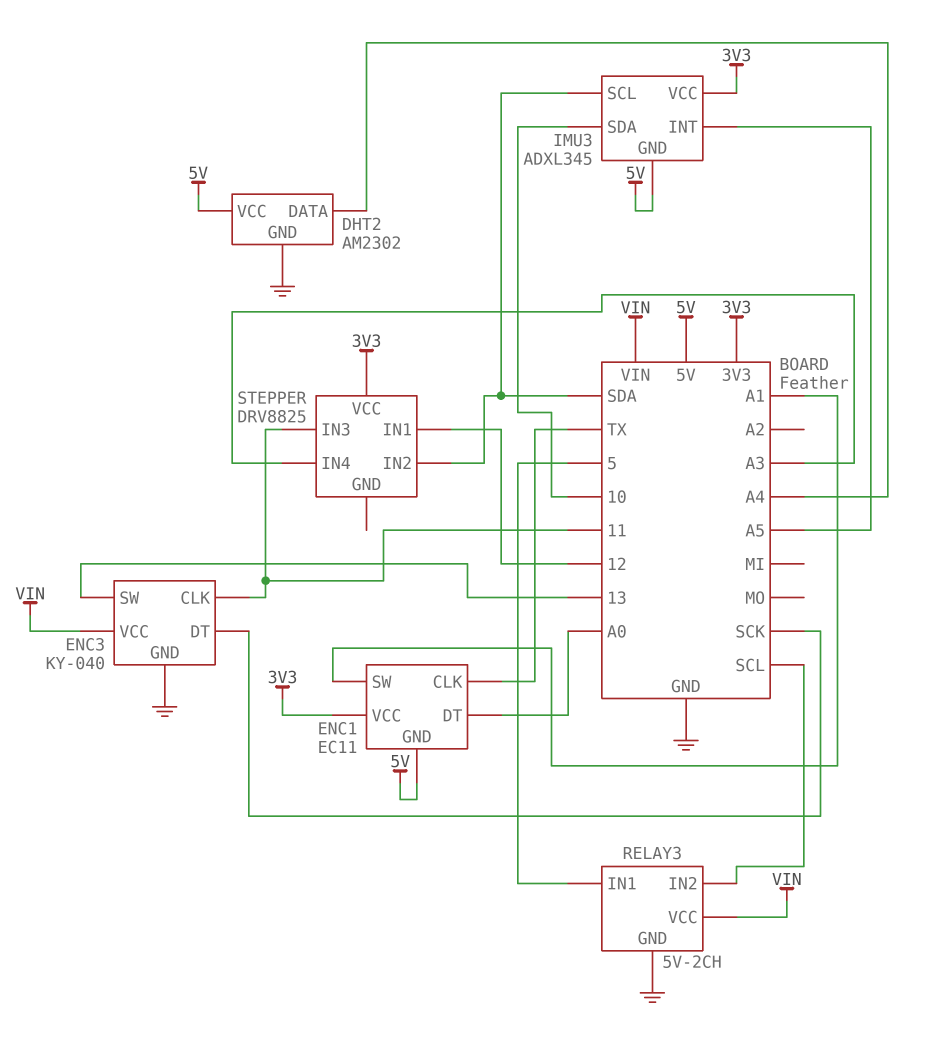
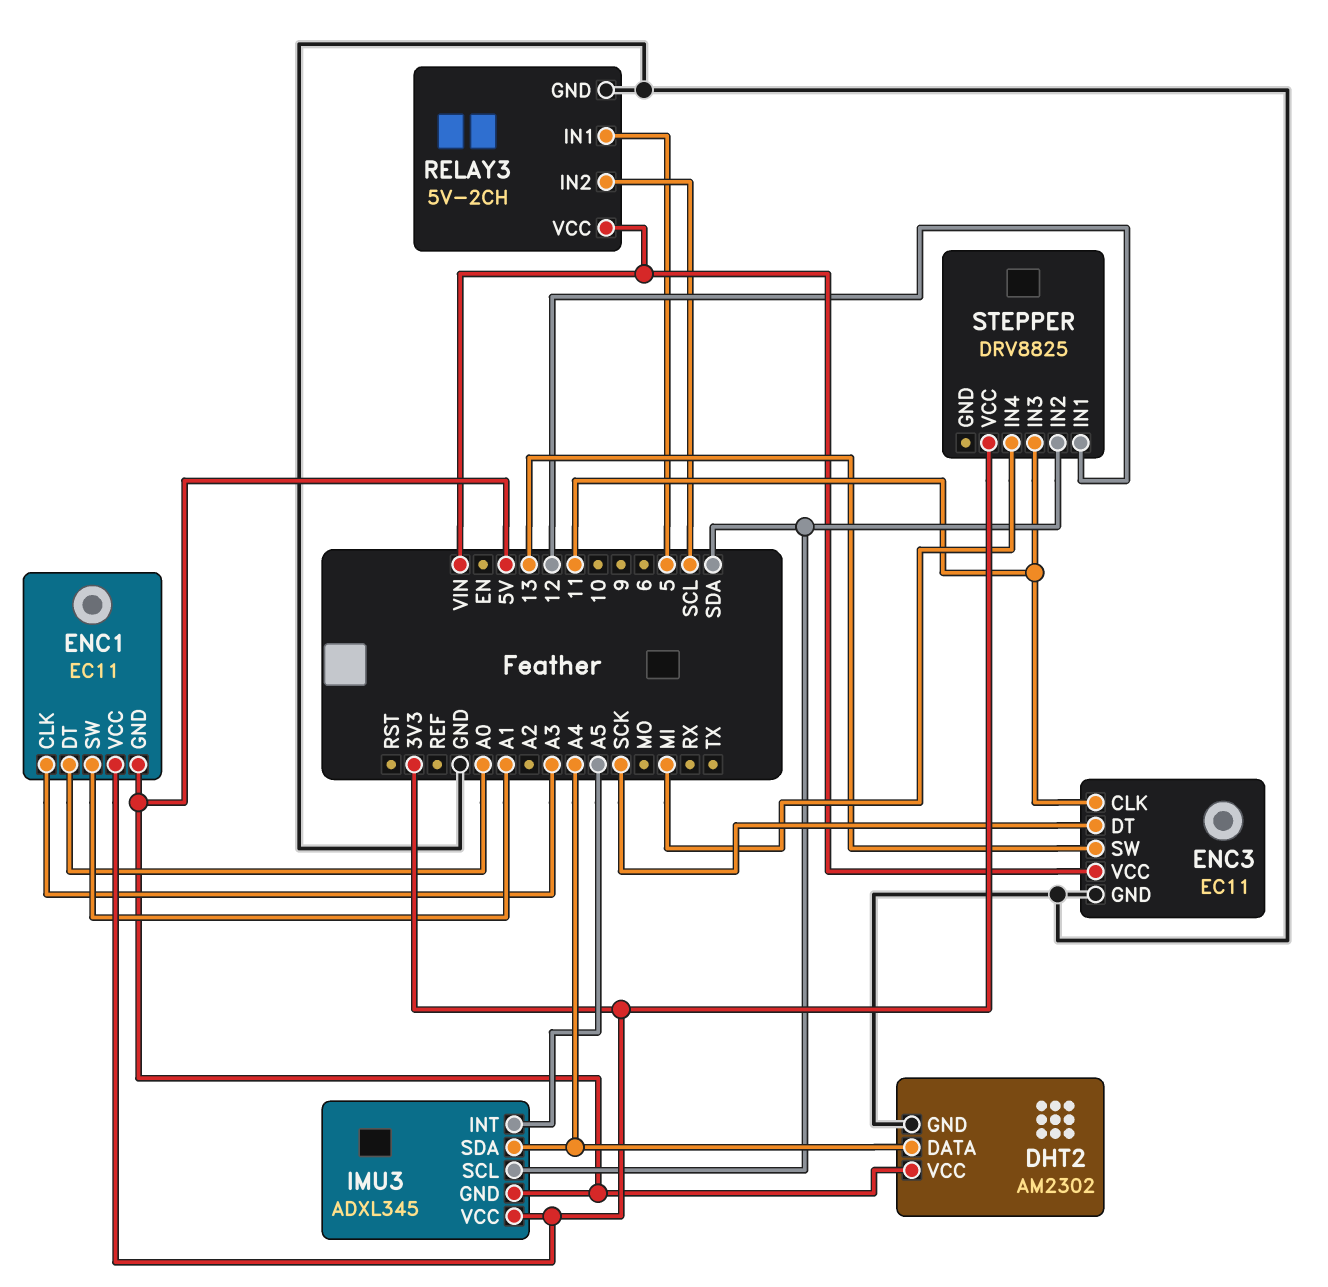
ENC1 pin CLK: TX -> A3
ENC3: KY-040 -> EC11
IMU3 pin SDA: 10 -> A4
STEPPER pin IN4: A3 -> MI

